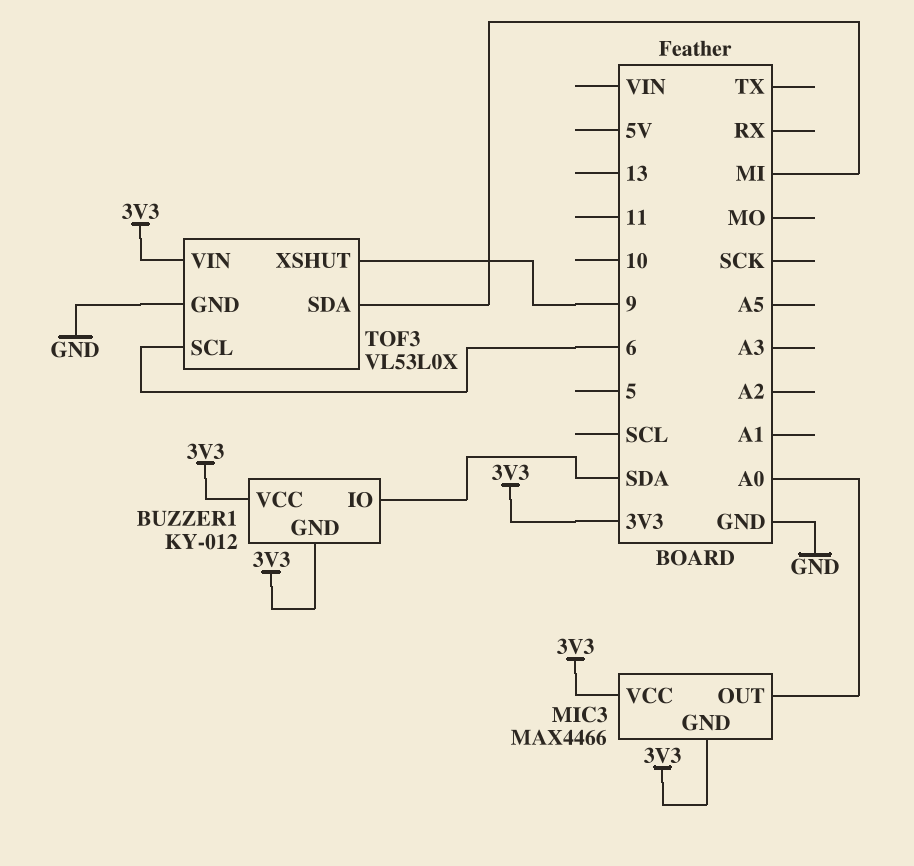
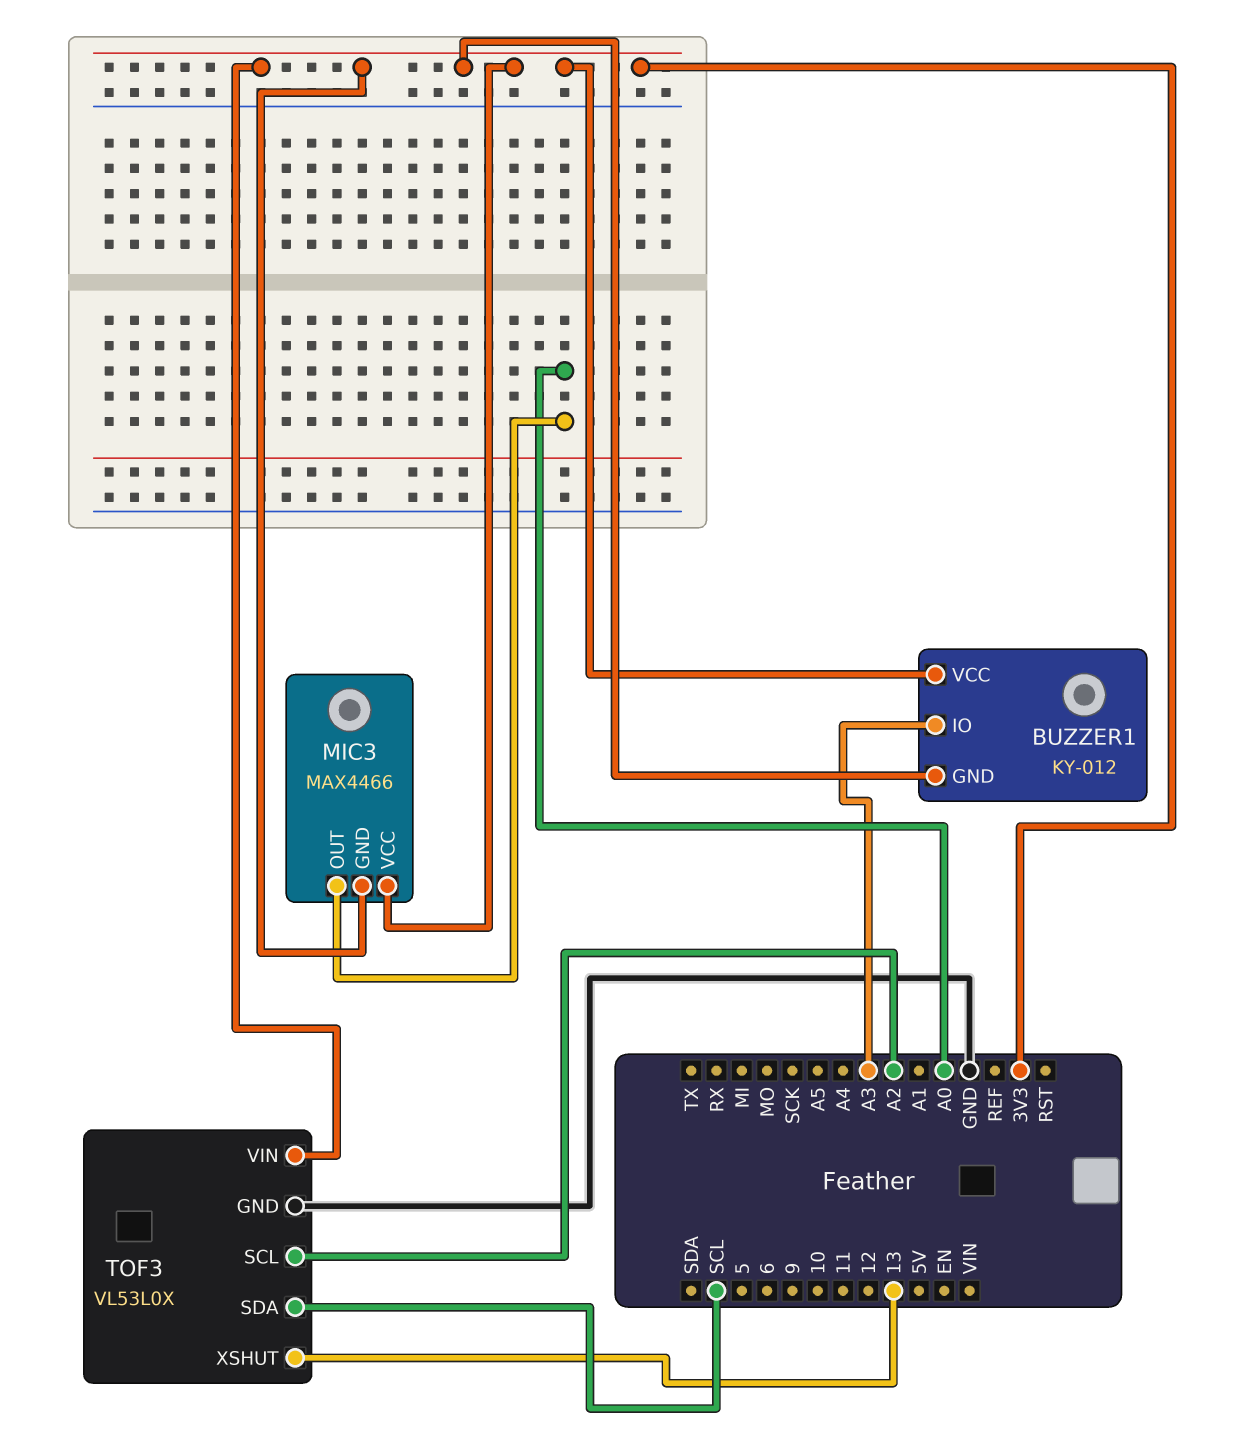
BUZZER1 pin IO: SDA -> A3
TOF3 pin SCL: 6 -> A2
TOF3 pin SDA: MI -> SCL
TOF3 pin XSHUT: 9 -> 13

